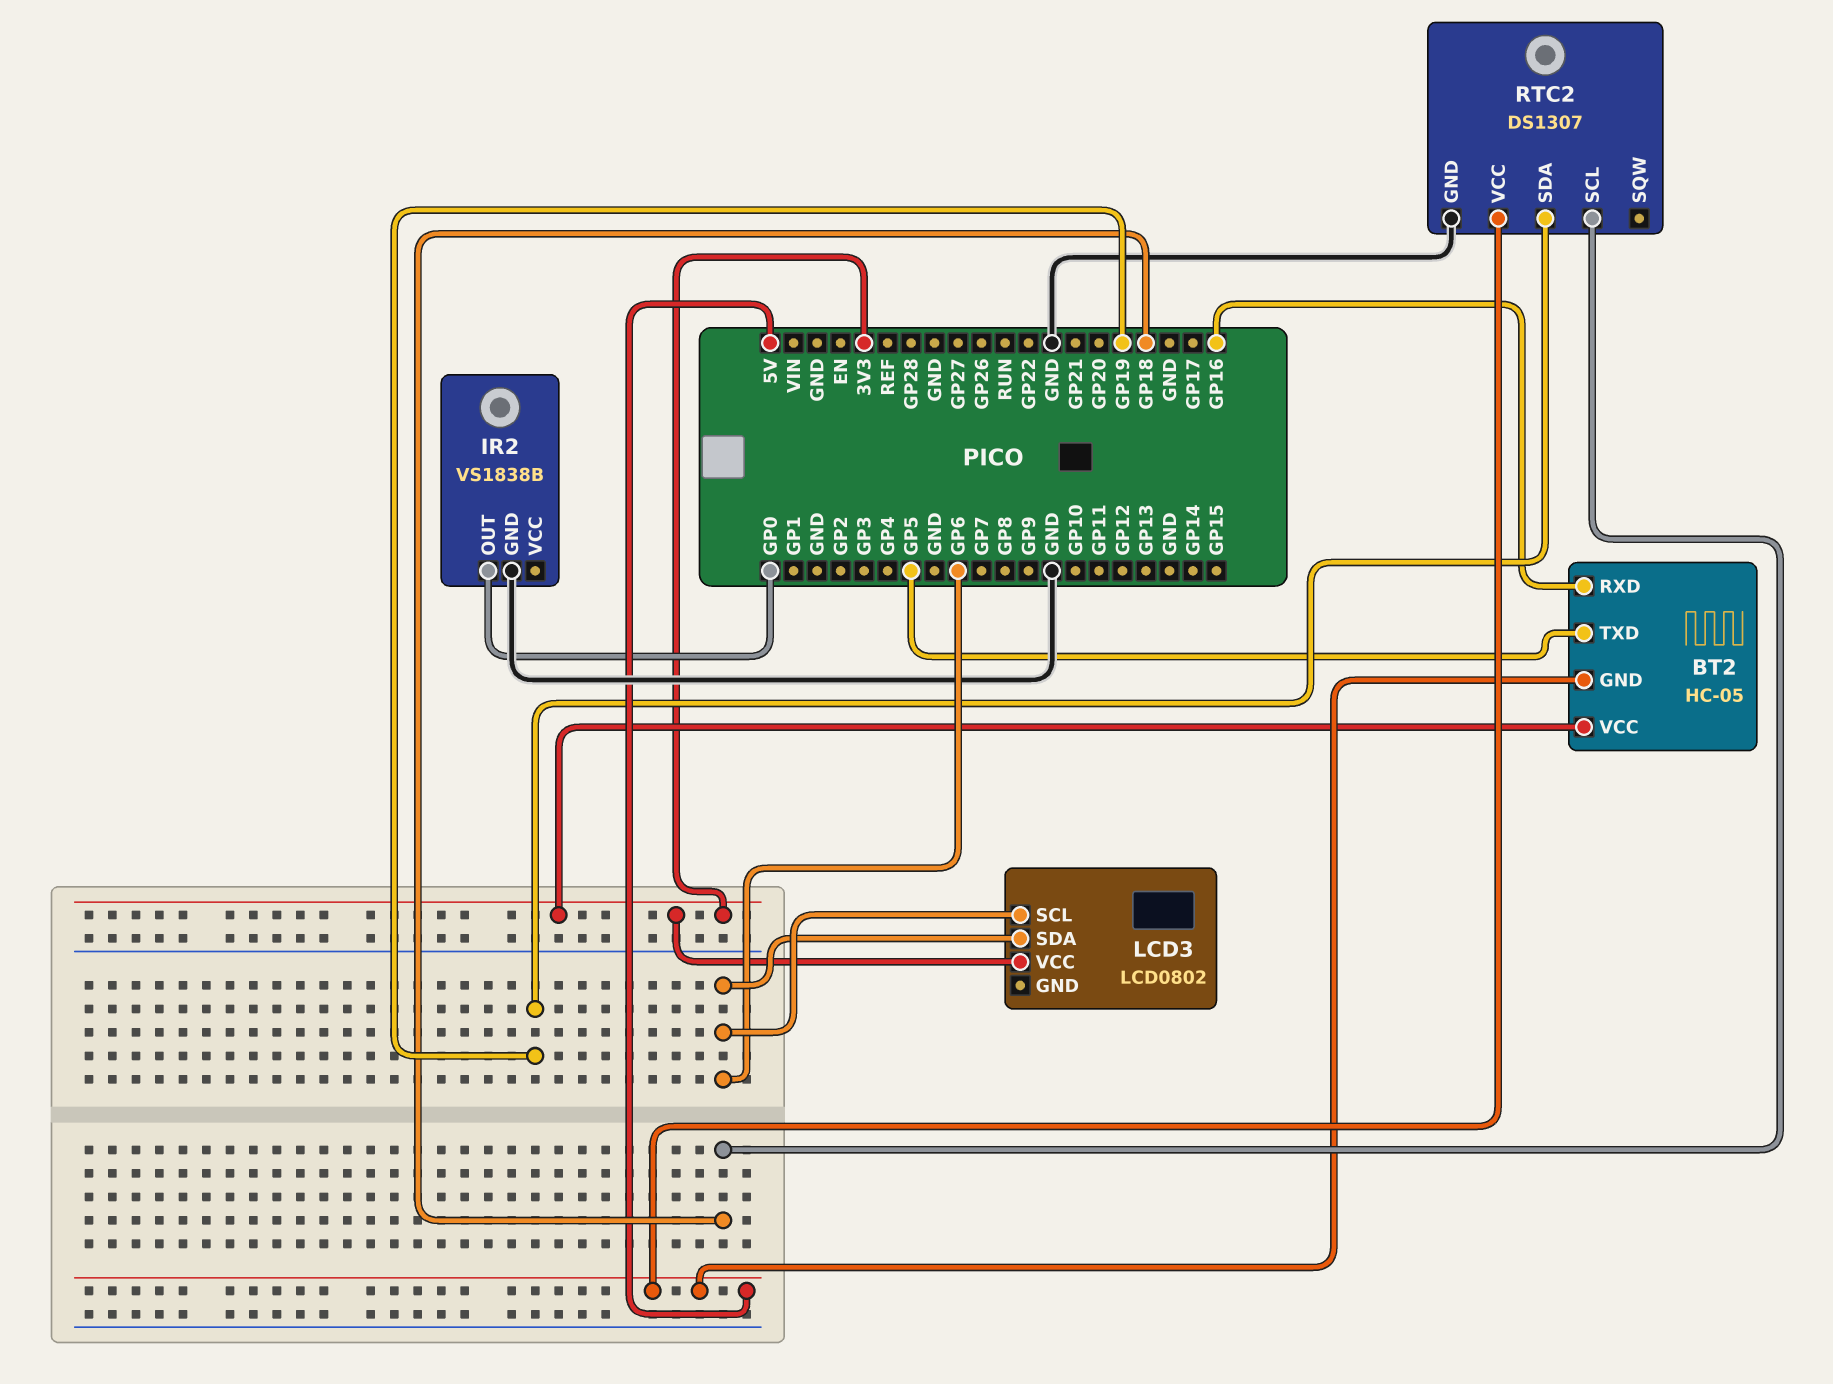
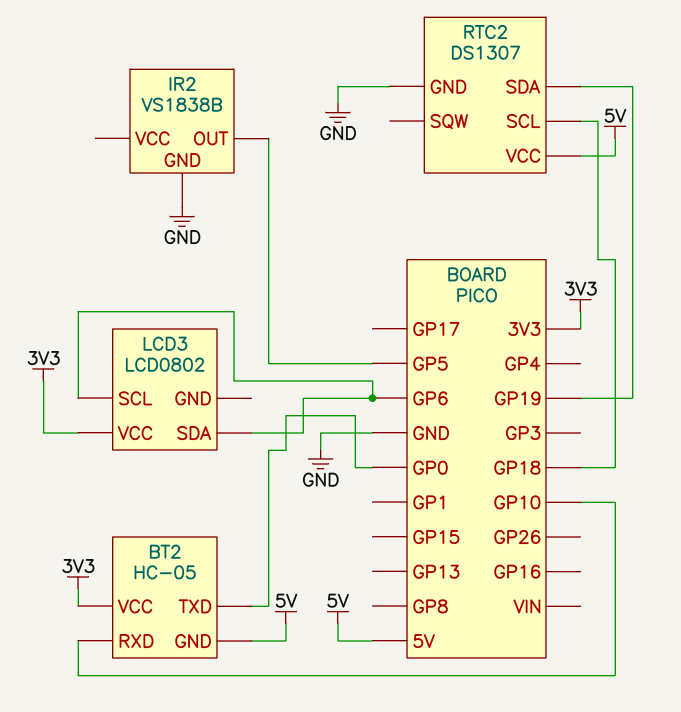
BT2 pin RXD: GP16 -> GP10
BT2 pin TXD: GP5 -> GP0
IR2 pin OUT: GP0 -> GP5

